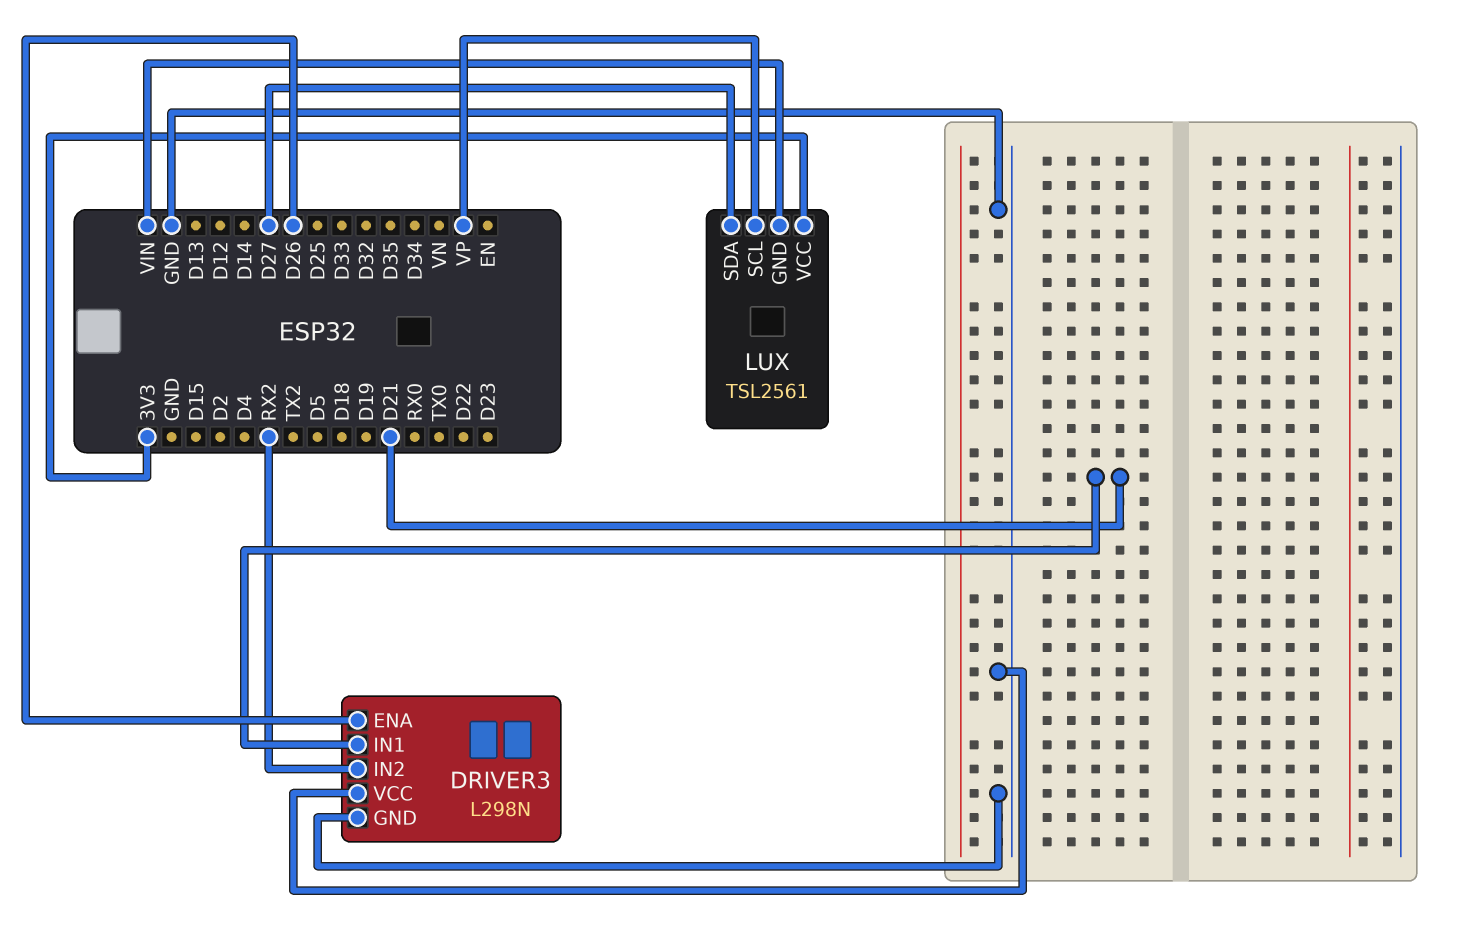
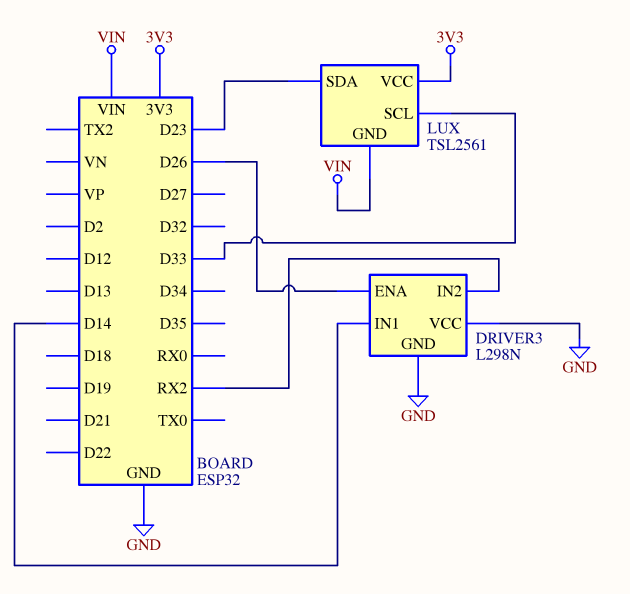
DRIVER3 pin IN1: D21 -> D14
LUX pin SCL: VP -> D33
LUX pin SDA: D27 -> D23

